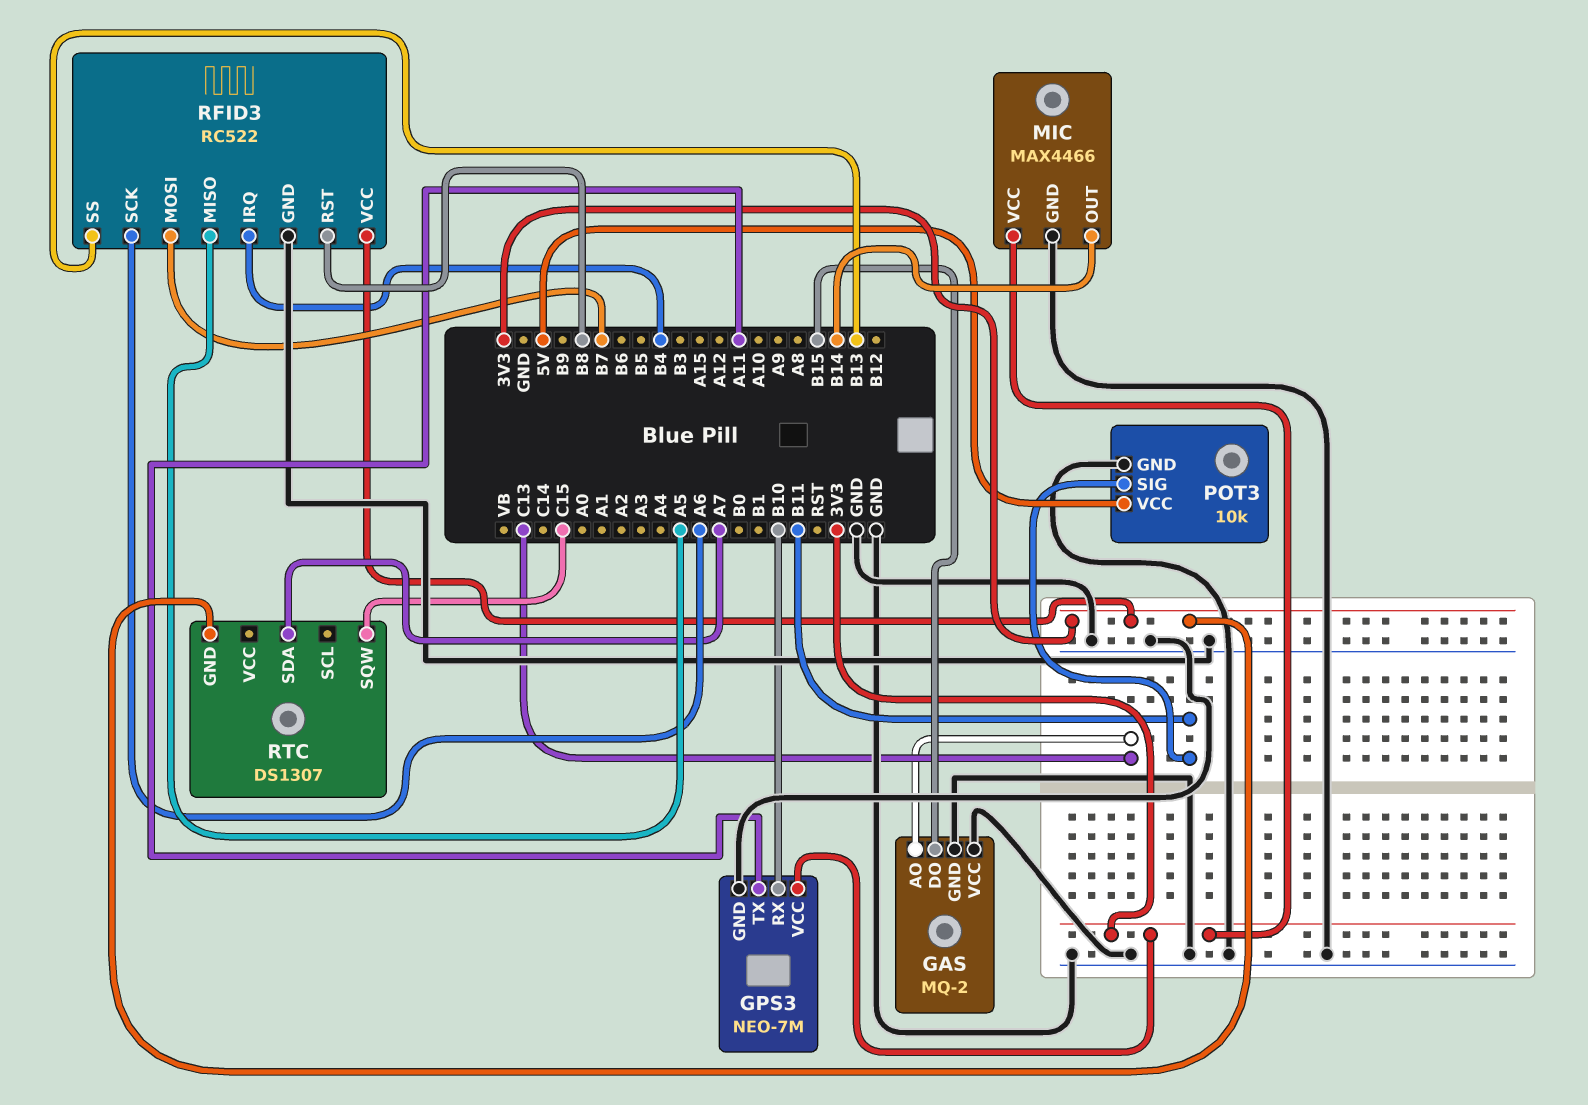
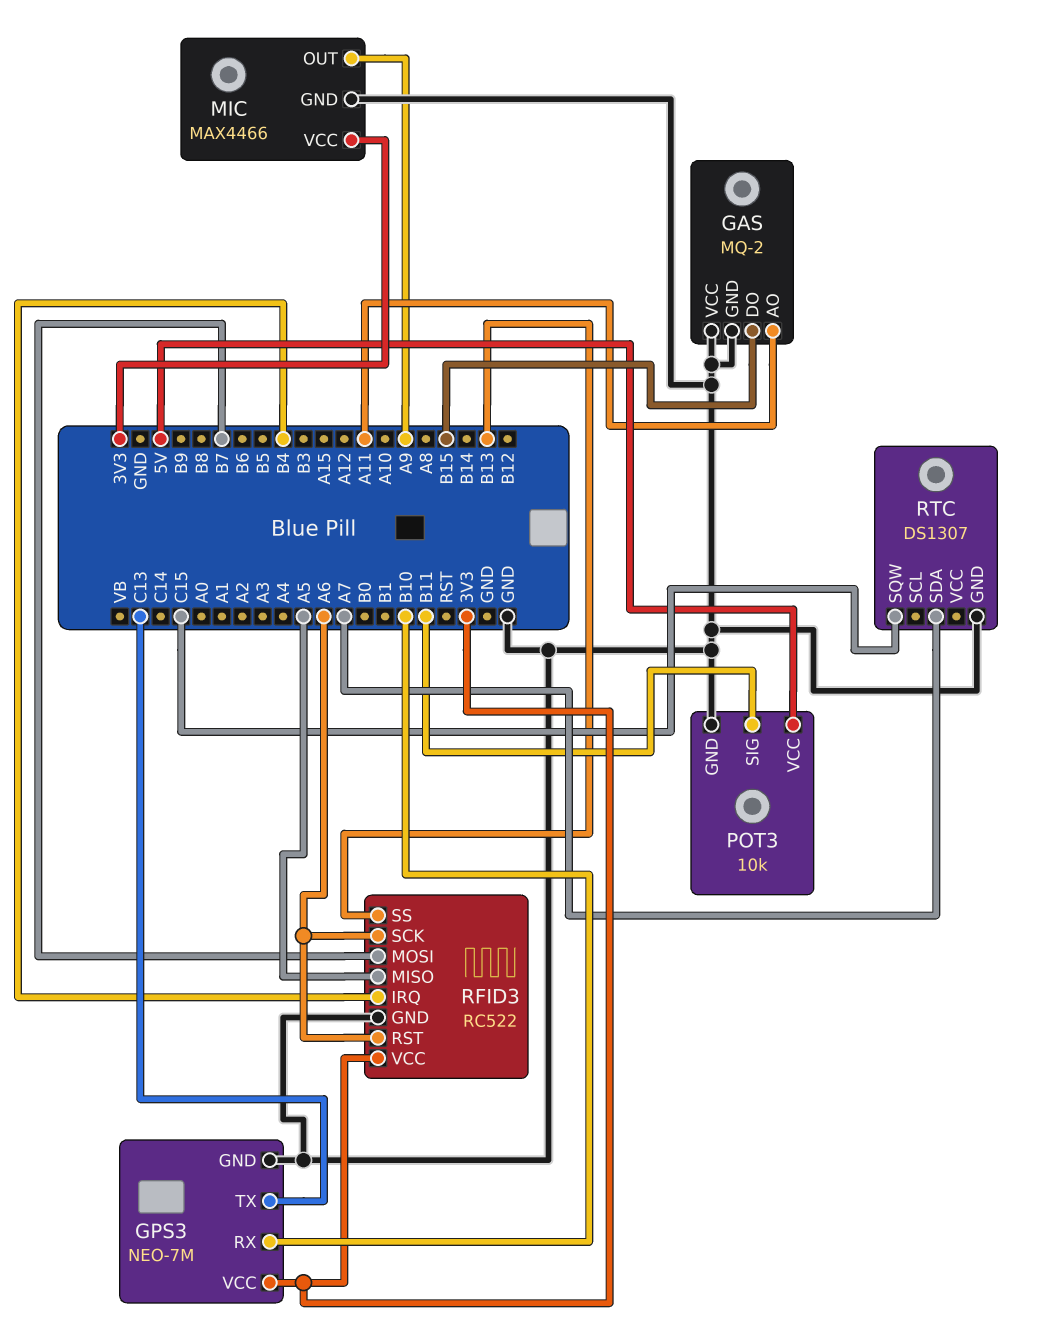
GAS pin AO: C13 -> A11
GPS3 pin TX: A11 -> C13
MIC pin OUT: B14 -> A9
RFID3 pin RST: B8 -> A6
RTC pin GND: 3V3 -> GND

